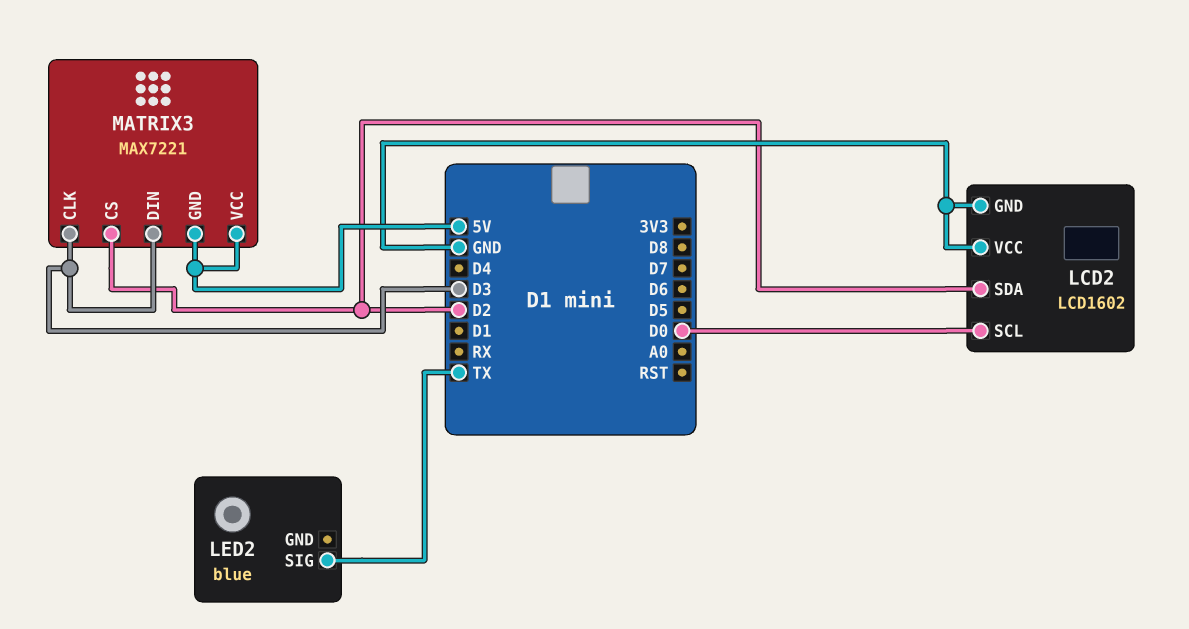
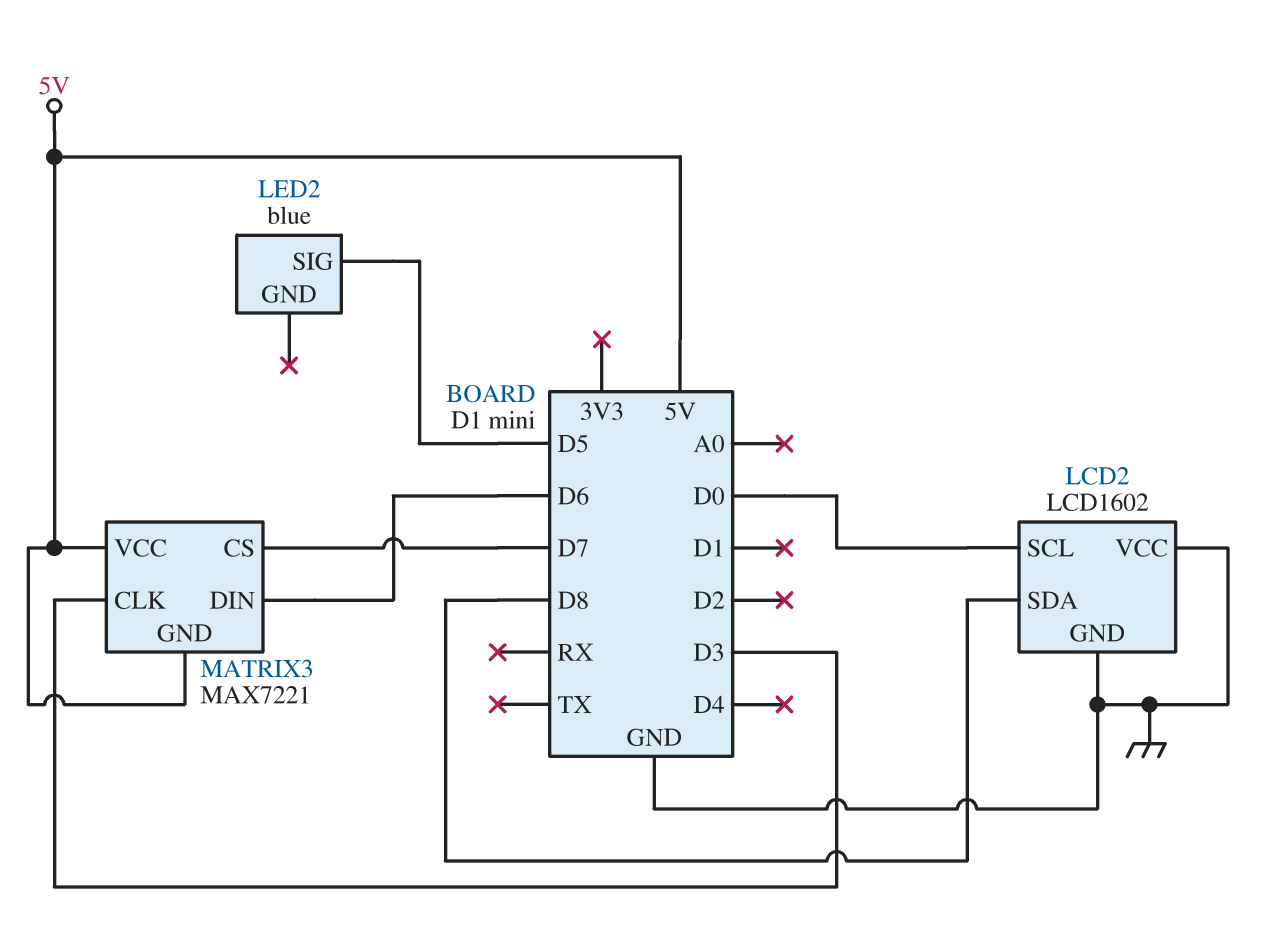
LCD2 pin SDA: D2 -> D8
LED2 pin SIG: TX -> D5
MATRIX3 pin CS: D2 -> D7
MATRIX3 pin DIN: D3 -> D6

